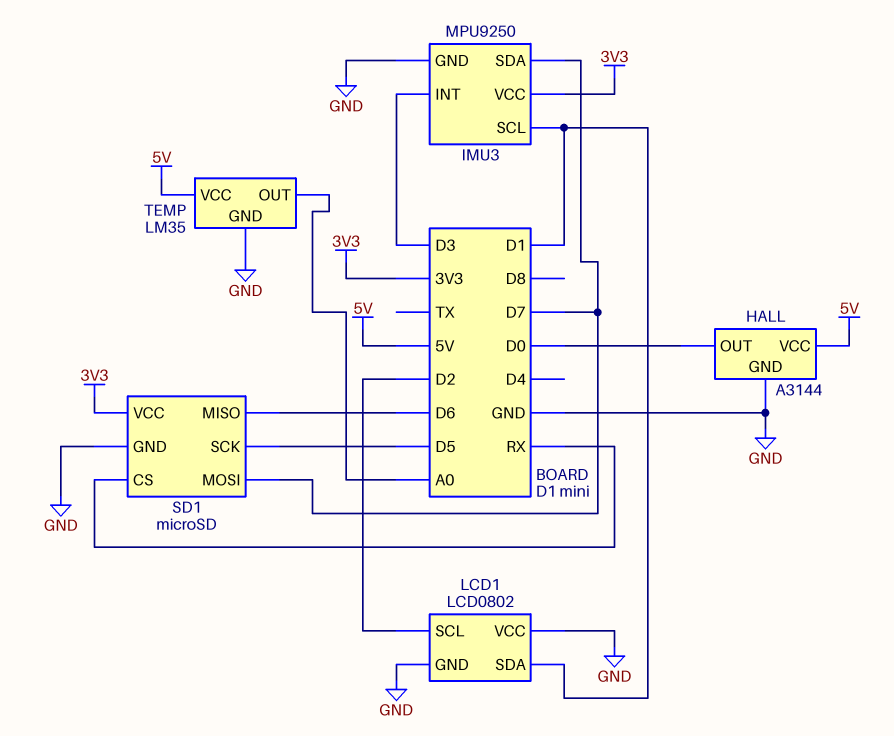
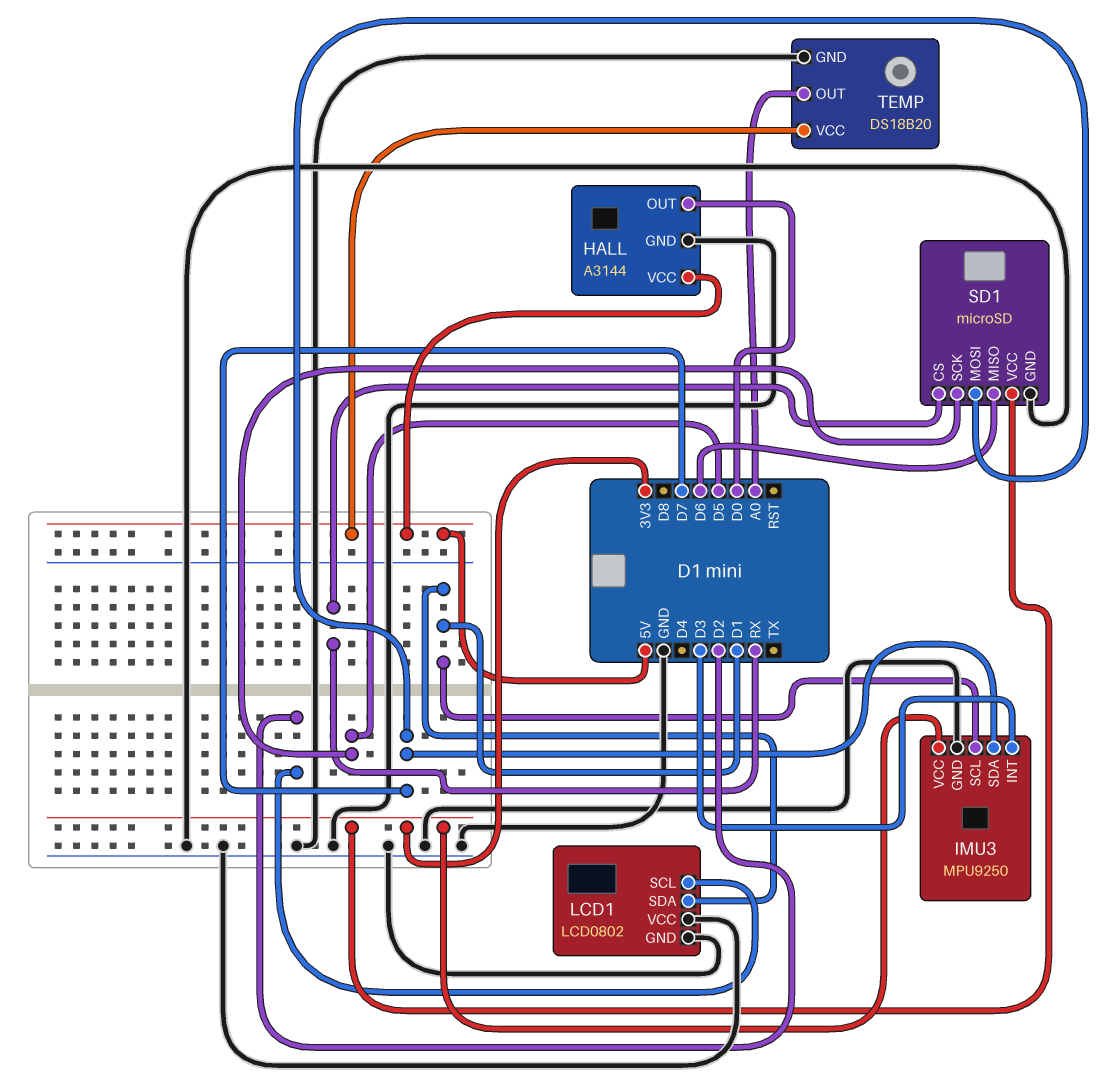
TEMP: LM35 -> DS18B20

